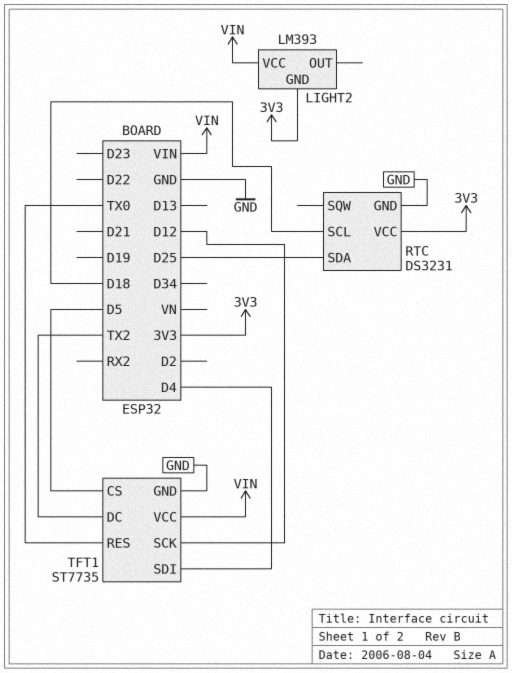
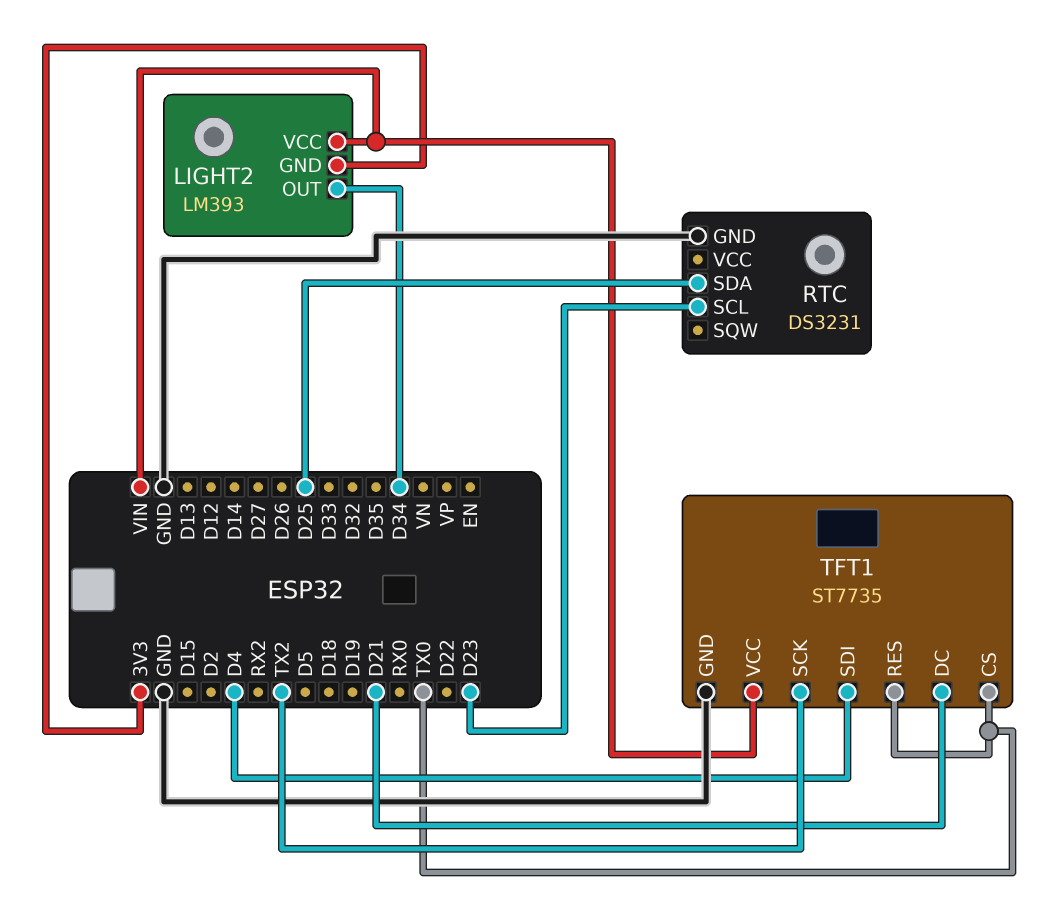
LIGHT2 pin OUT: none -> D34
RTC pin SCL: D18 -> D23
RTC pin VCC: 3V3 -> none
TFT1 pin CS: D5 -> TX0
TFT1 pin DC: TX2 -> D21
TFT1 pin SCK: D12 -> TX2

